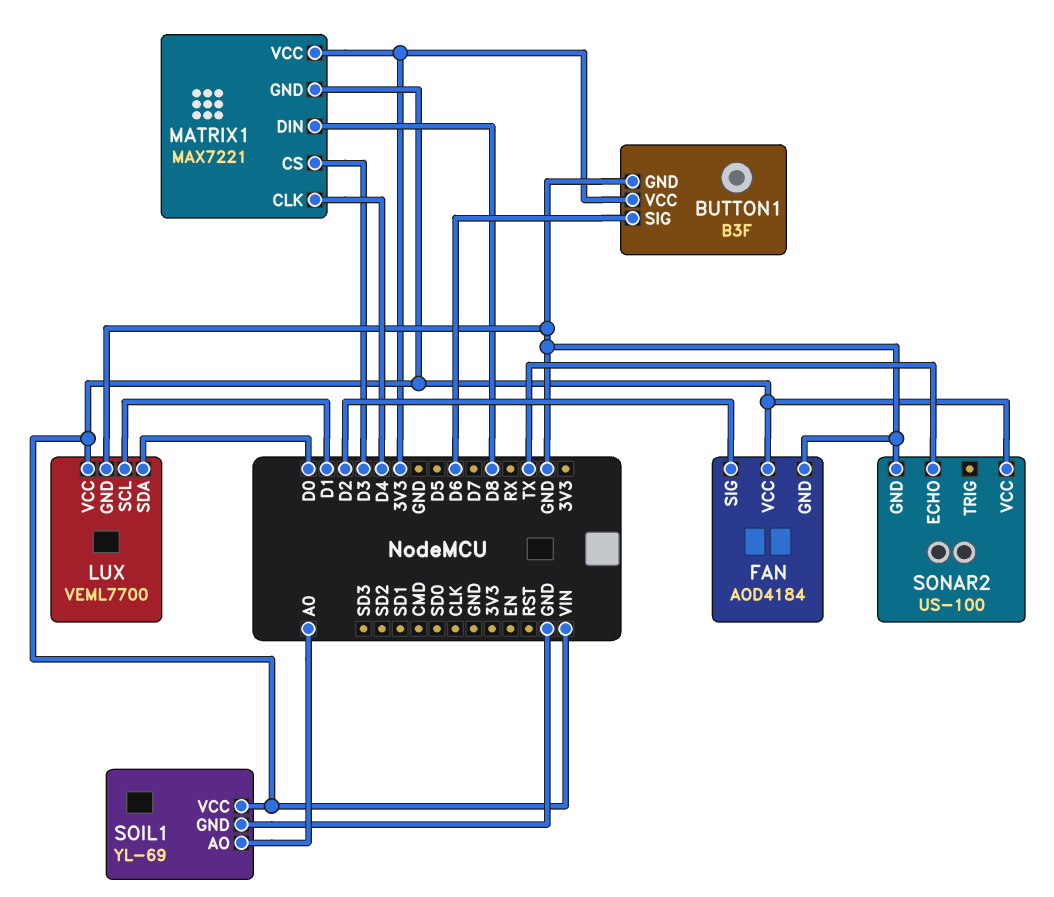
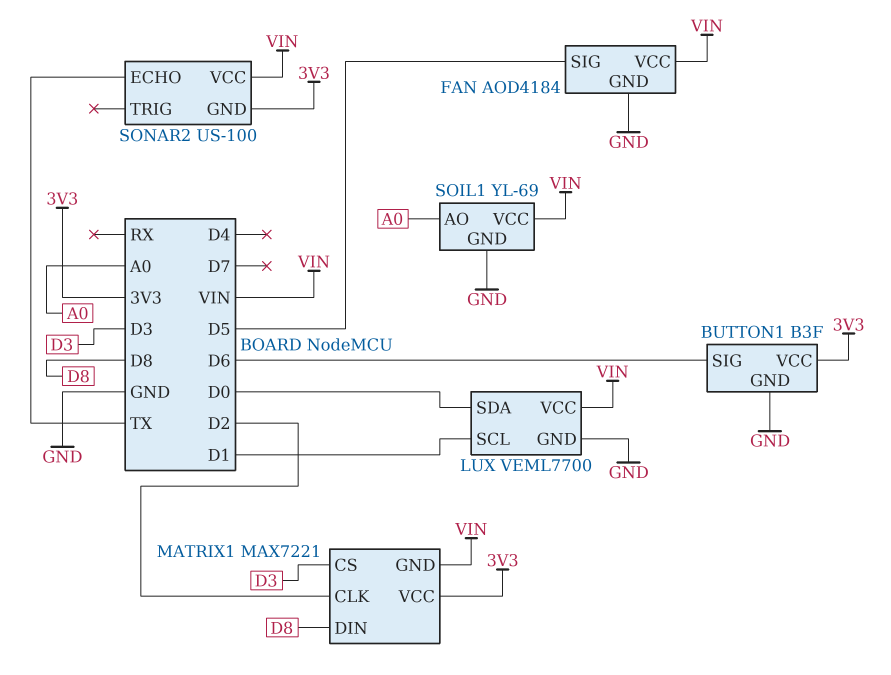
FAN pin SIG: D2 -> D5
MATRIX1 pin CLK: D4 -> D2
SONAR2 pin GND: GND -> 3V3

